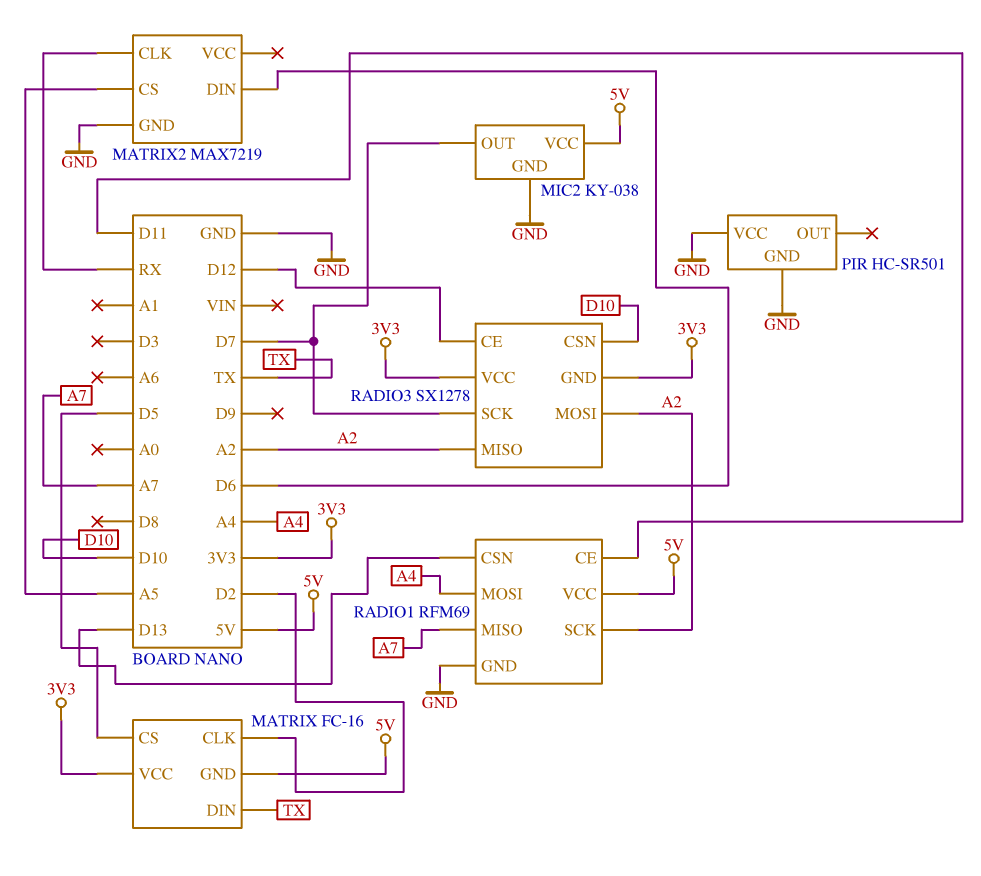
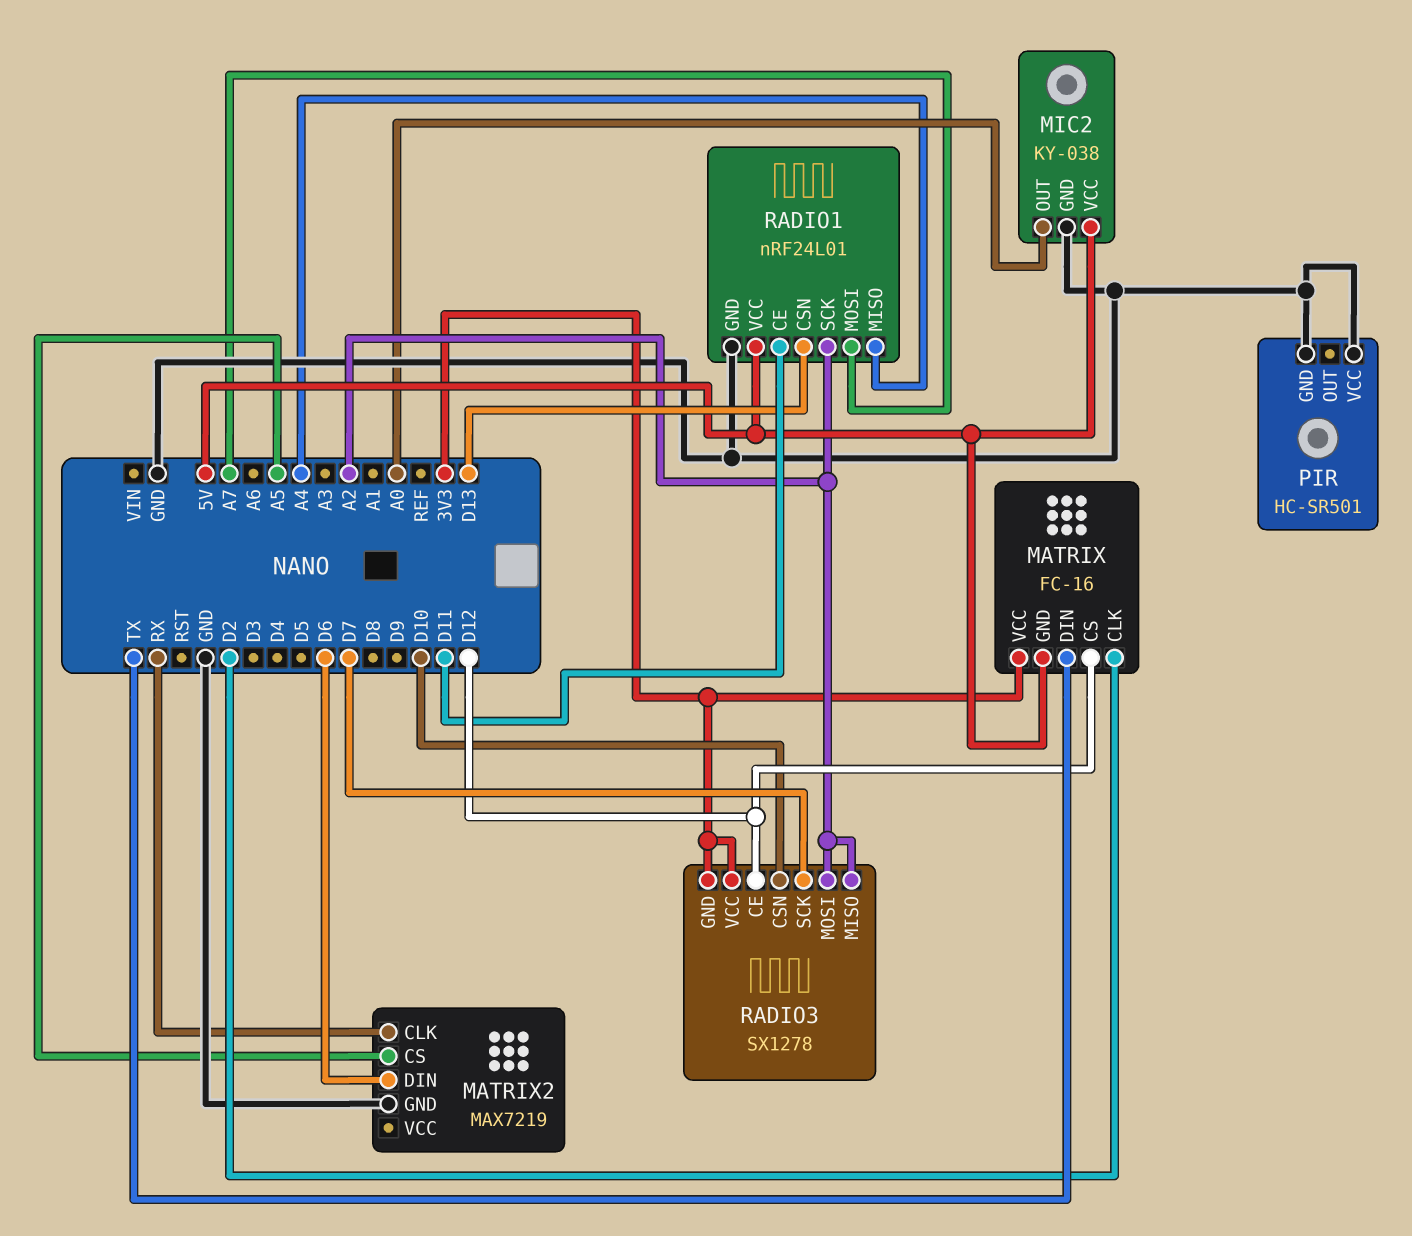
MATRIX pin CS: D5 -> D12
MIC2 pin OUT: D7 -> A0
RADIO1: RFM69 -> nRF24L01
RADIO1 pin MISO: A7 -> A4
RADIO1 pin MOSI: A4 -> A7

